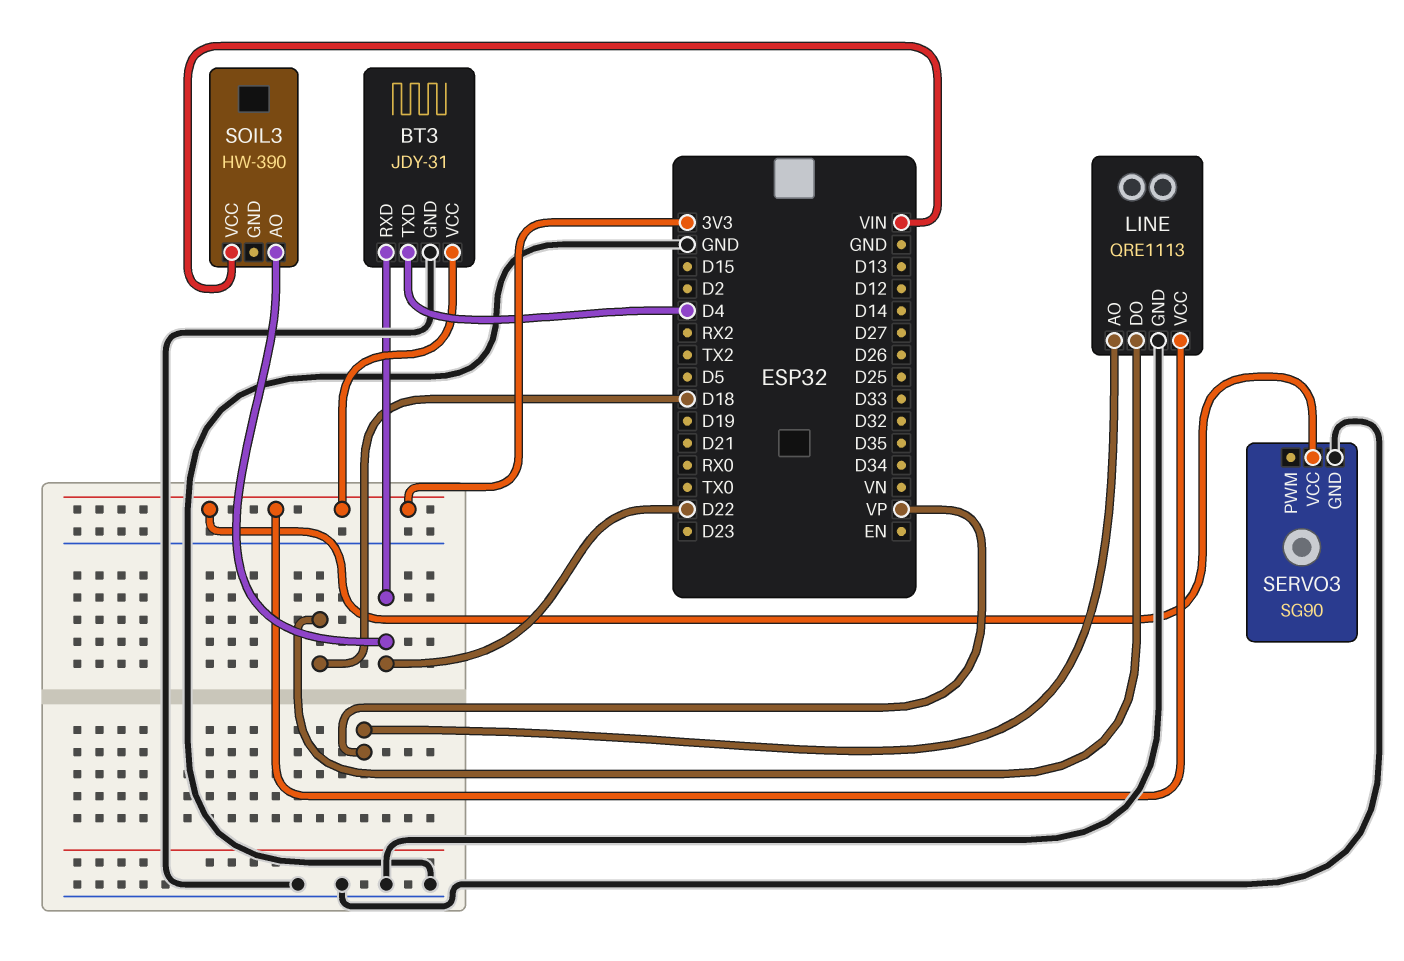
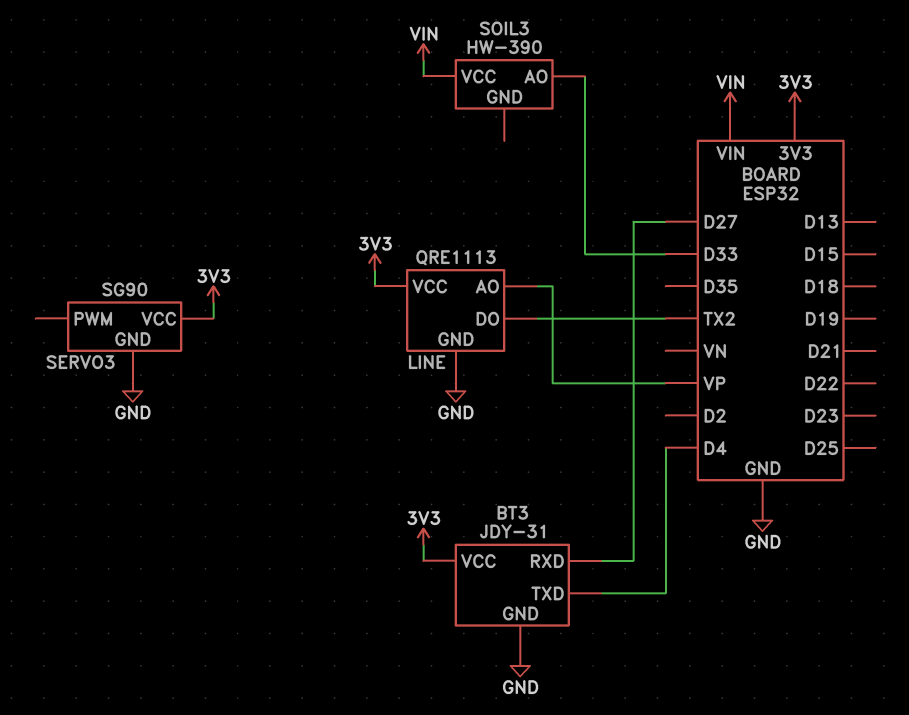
BT3 pin RXD: D22 -> D27
LINE pin DO: D18 -> TX2
SOIL3 pin AO: D22 -> D33

